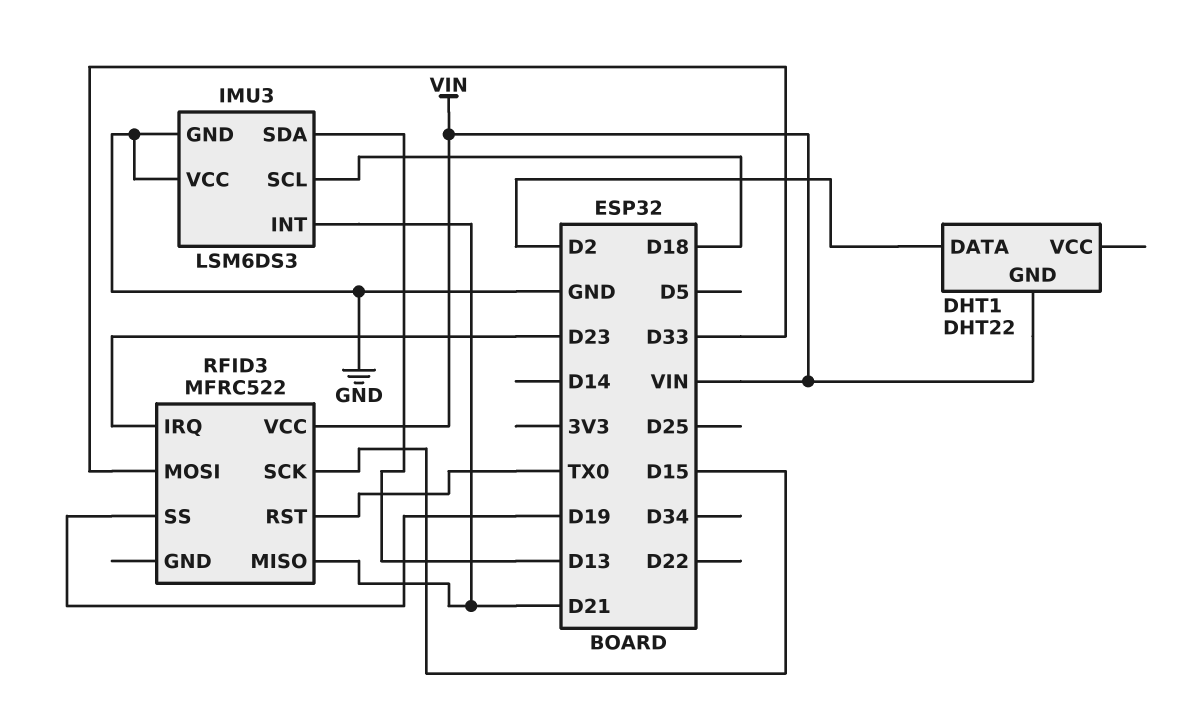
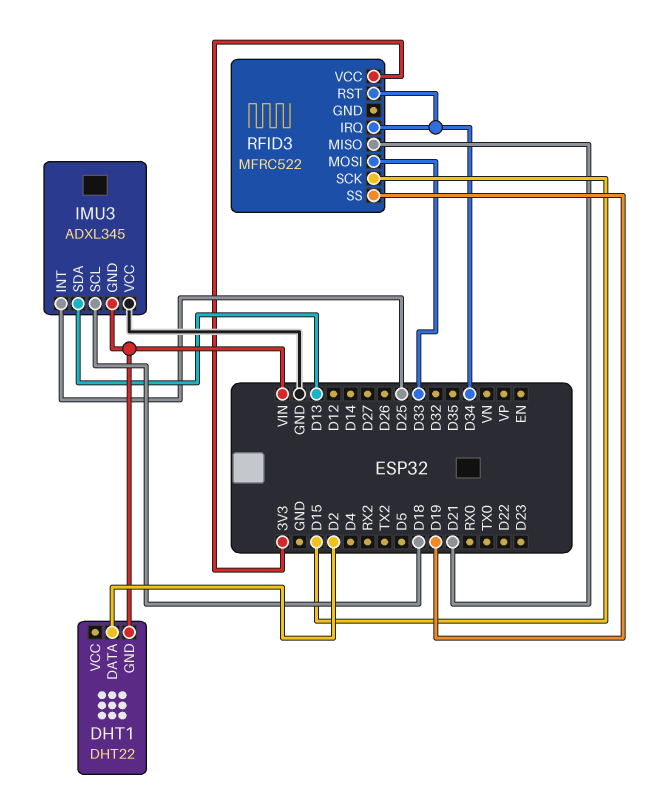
IMU3: LSM6DS3 -> ADXL345
IMU3 pin GND: GND -> VIN
IMU3 pin INT: D21 -> D25
RFID3 pin IRQ: D23 -> D34
RFID3 pin RST: TX0 -> D34
RFID3 pin VCC: VIN -> 3V3

